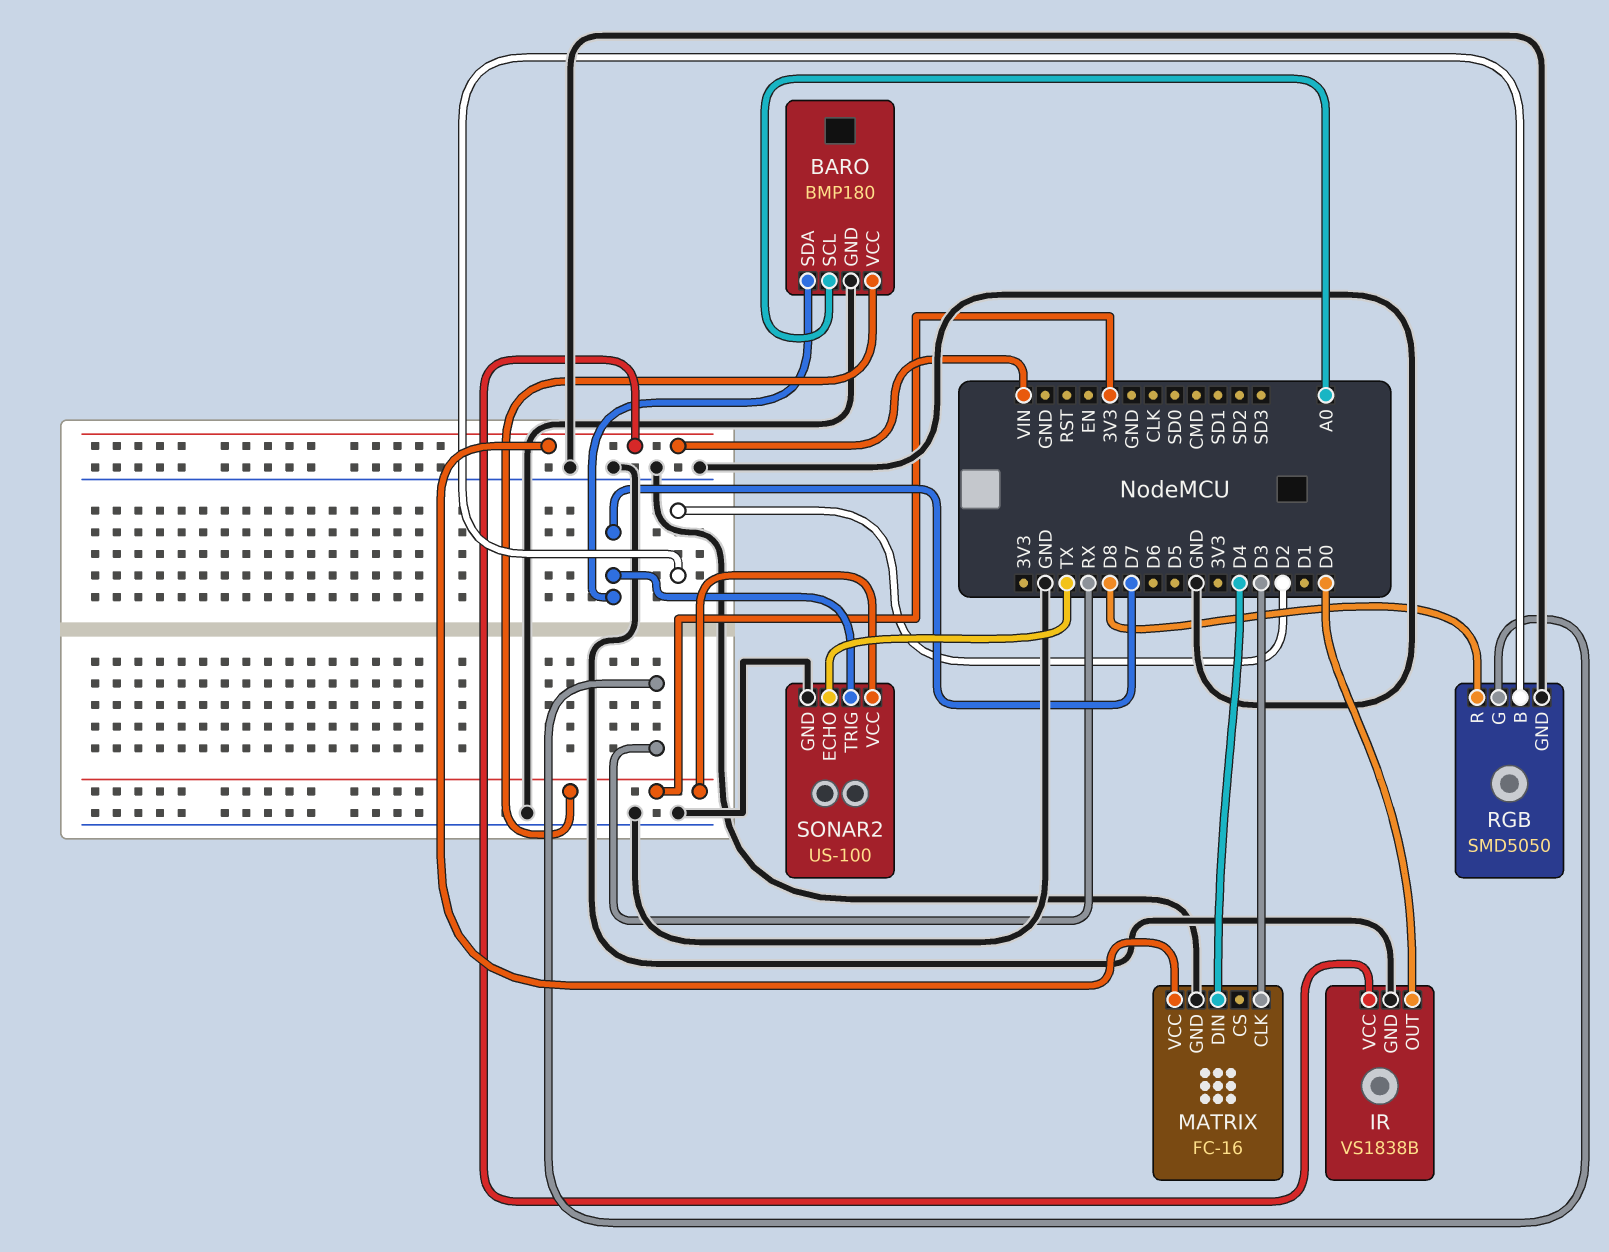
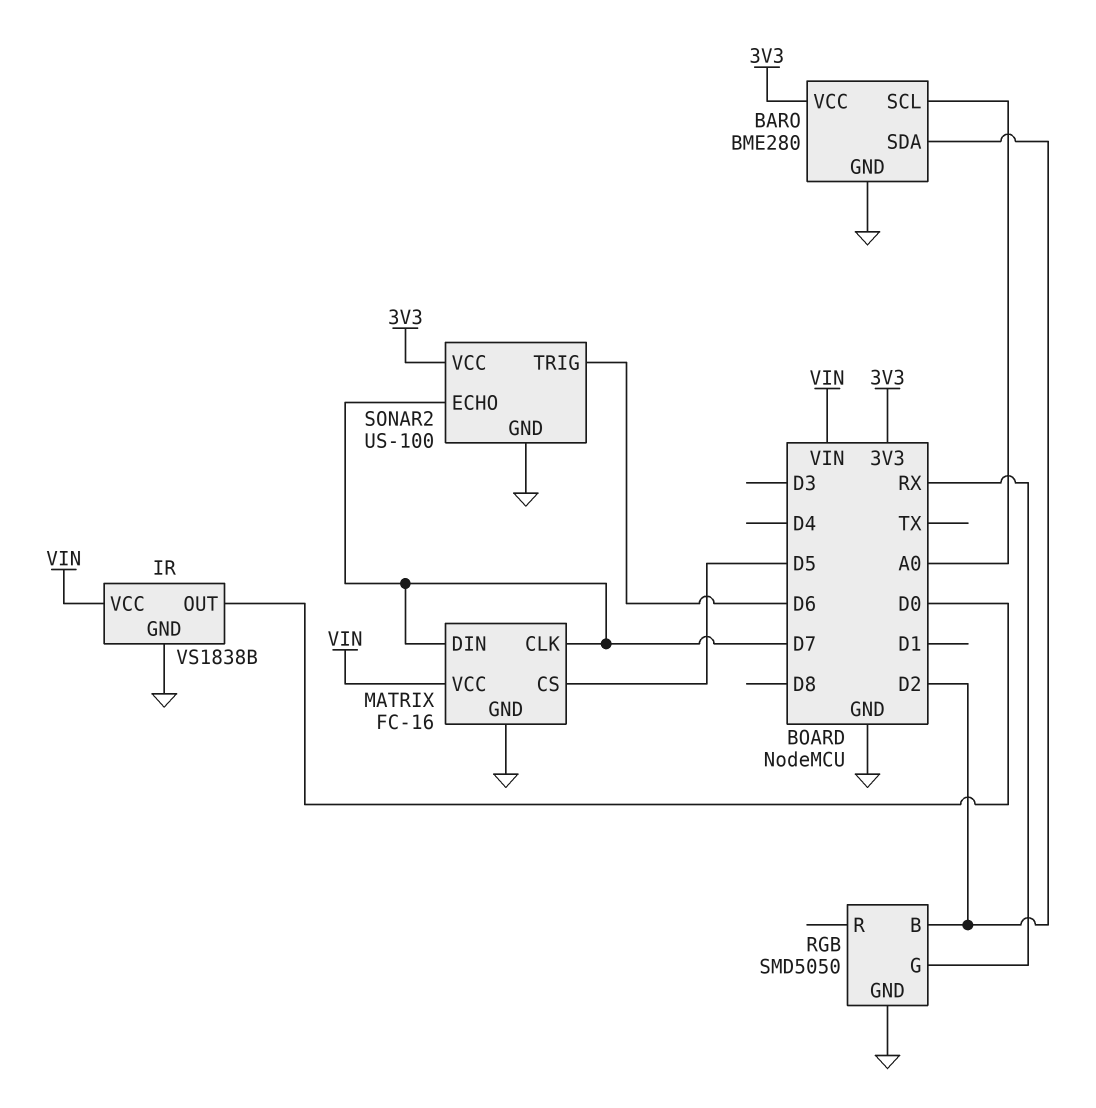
BARO: BMP180 -> BME280
BARO pin SDA: D7 -> D2
MATRIX pin CLK: D3 -> D7
MATRIX pin CS: none -> D5
MATRIX pin DIN: D4 -> D7
RGB pin R: D8 -> none
SONAR2 pin ECHO: TX -> D7
SONAR2 pin TRIG: D7 -> D6

